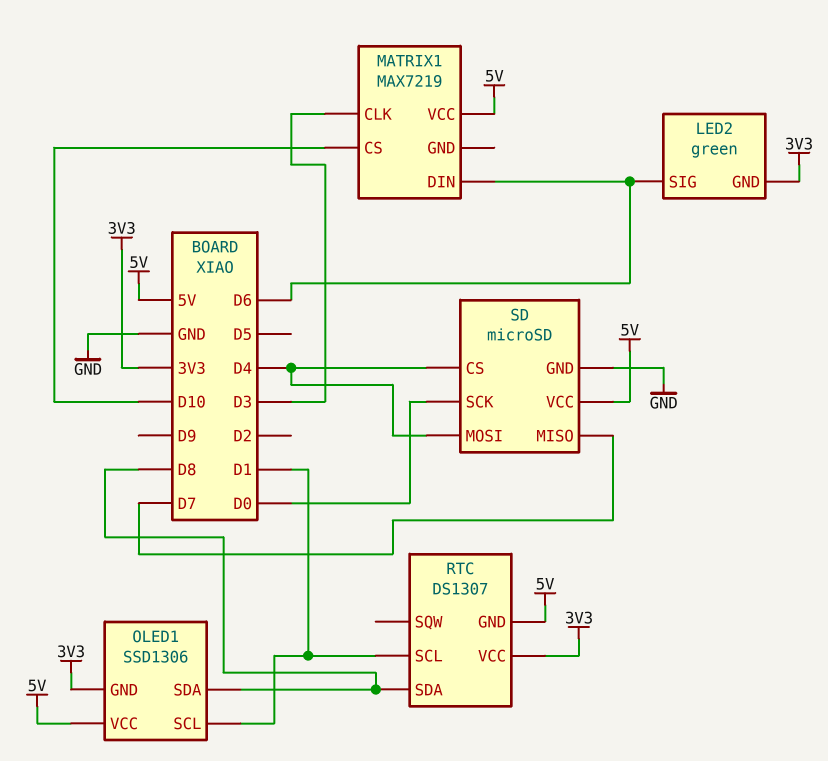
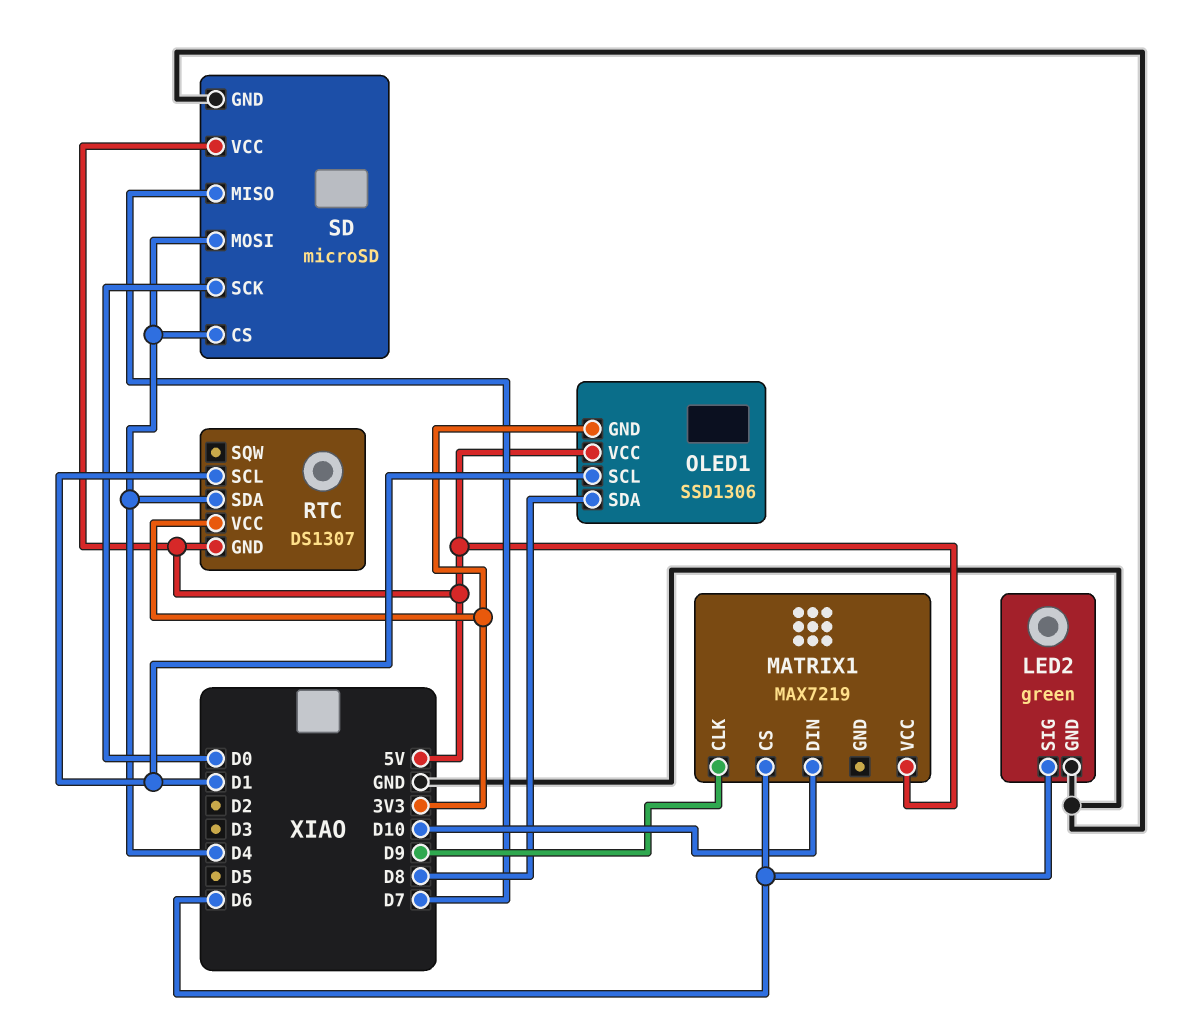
LED2 pin GND: 3V3 -> GND
MATRIX1 pin CLK: D3 -> D9
MATRIX1 pin CS: D10 -> D6
MATRIX1 pin DIN: D6 -> D10
RTC pin SDA: D8 -> D4

